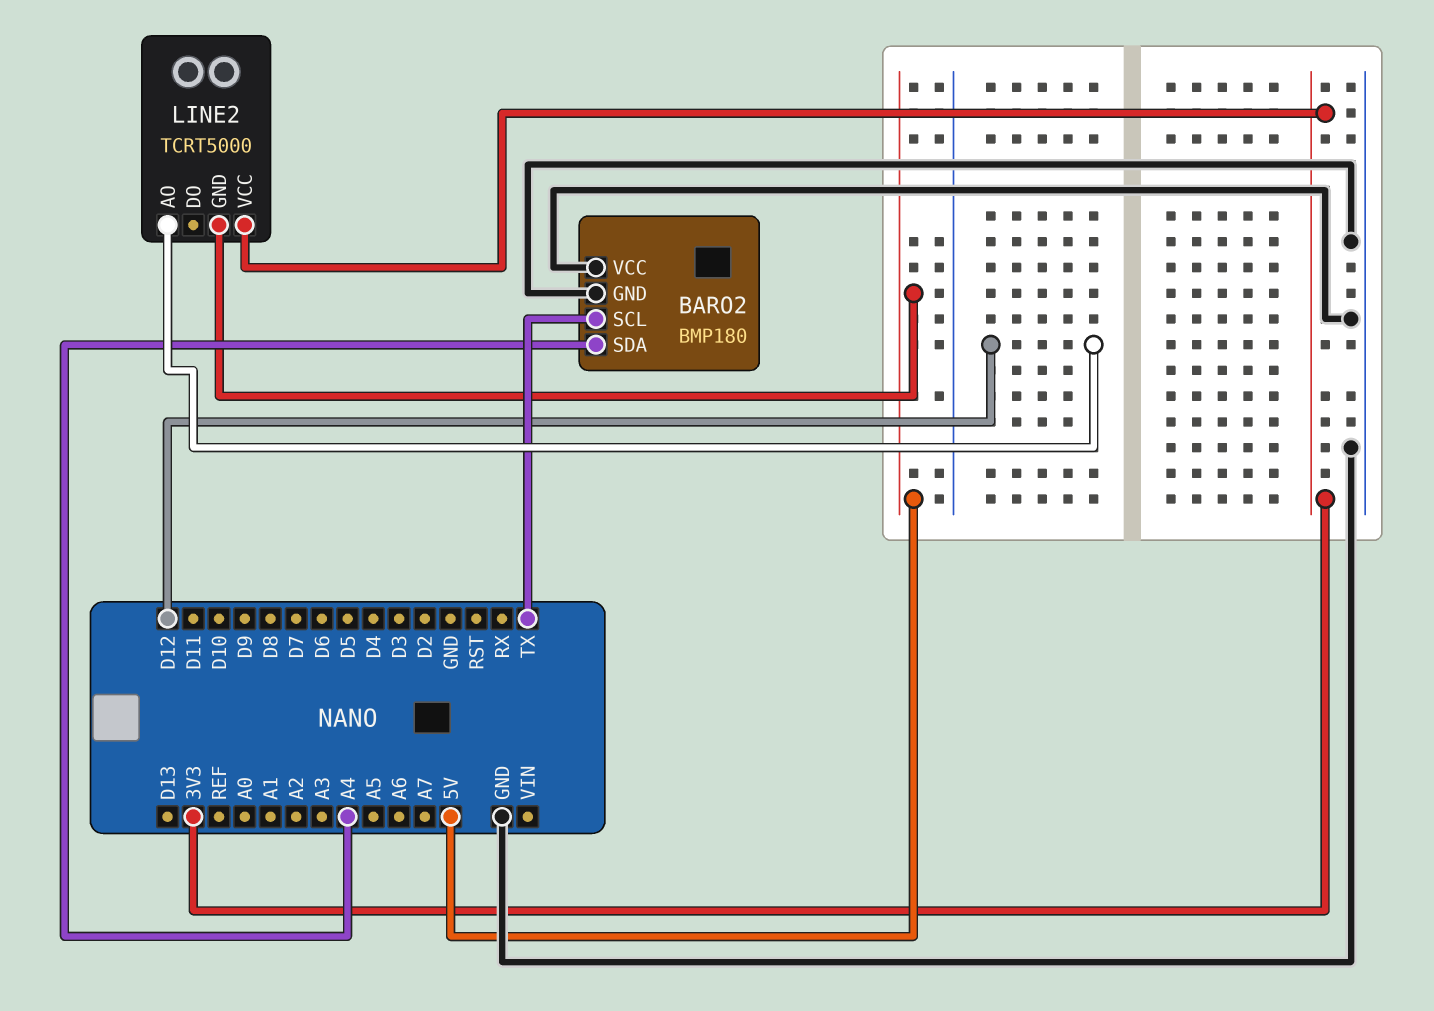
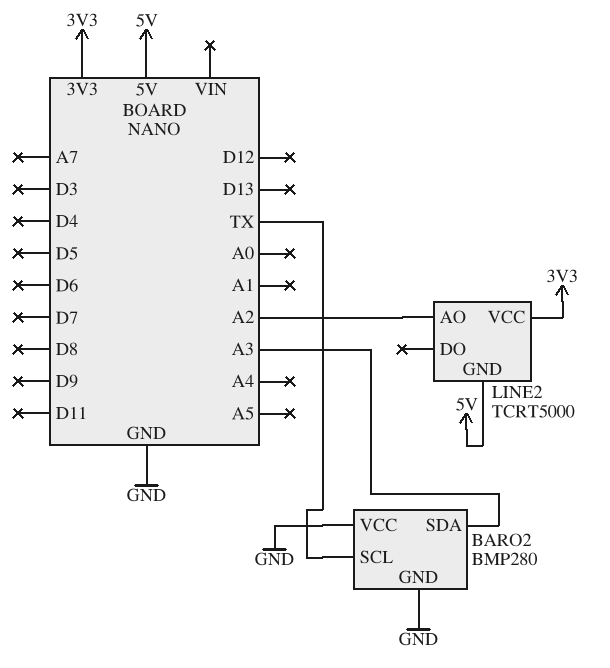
BARO2: BMP180 -> BMP280
BARO2 pin SDA: A4 -> A3
LINE2 pin AO: D12 -> A2

